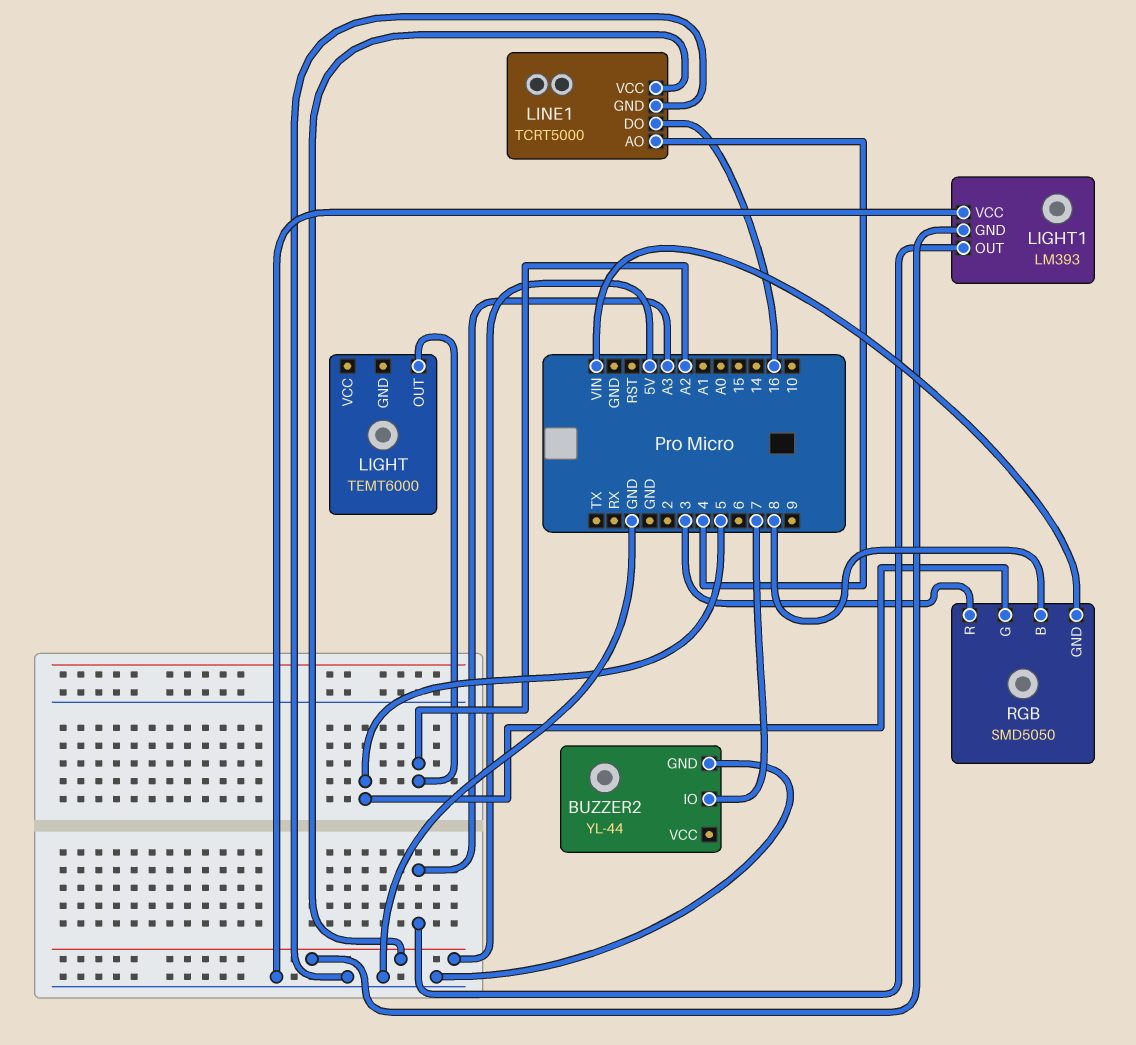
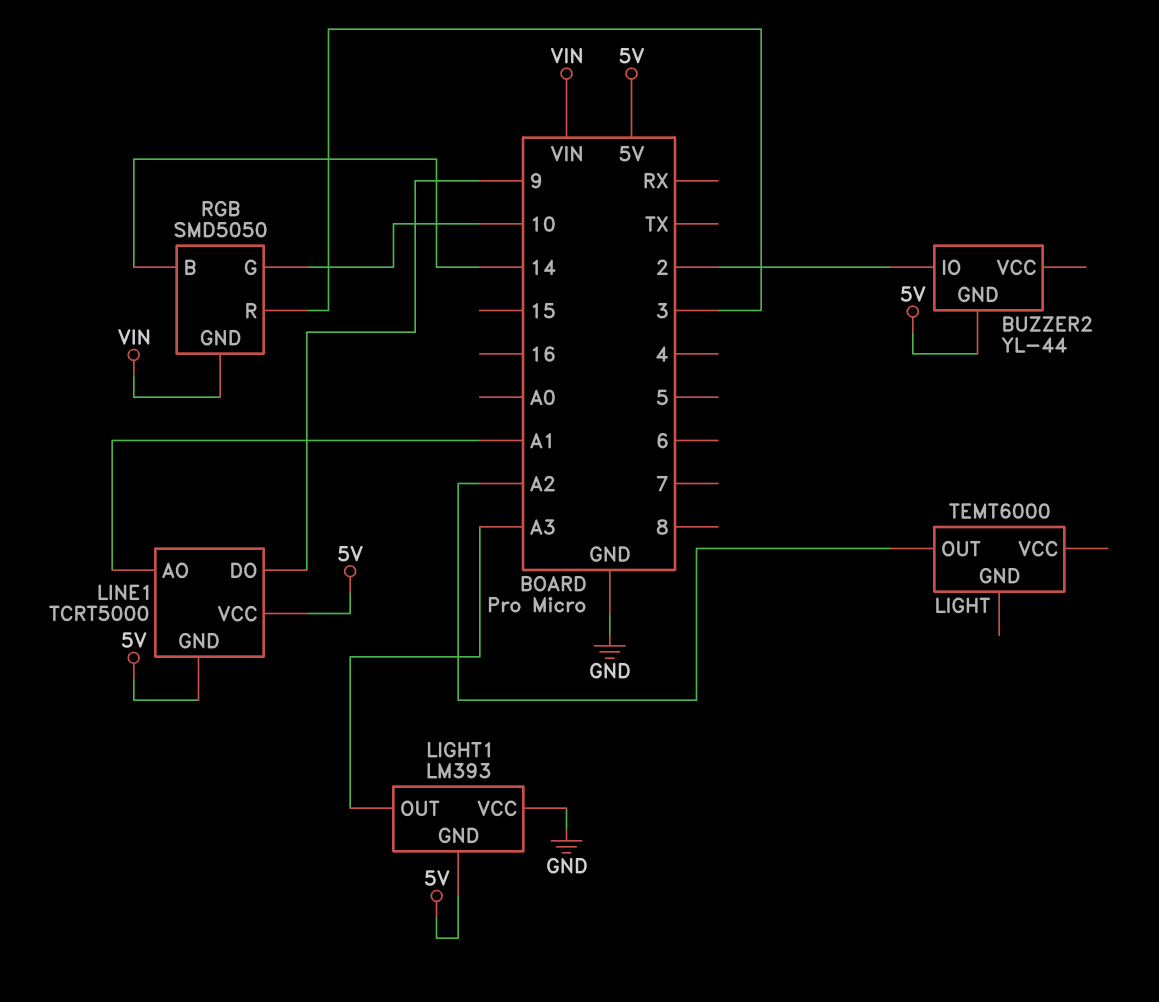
BUZZER2 pin GND: GND -> 5V
BUZZER2 pin IO: 7 -> 2
LINE1 pin AO: 4 -> A1
LINE1 pin DO: 16 -> 9
LINE1 pin GND: GND -> 5V
RGB pin B: 8 -> 14
RGB pin G: 5 -> 10

